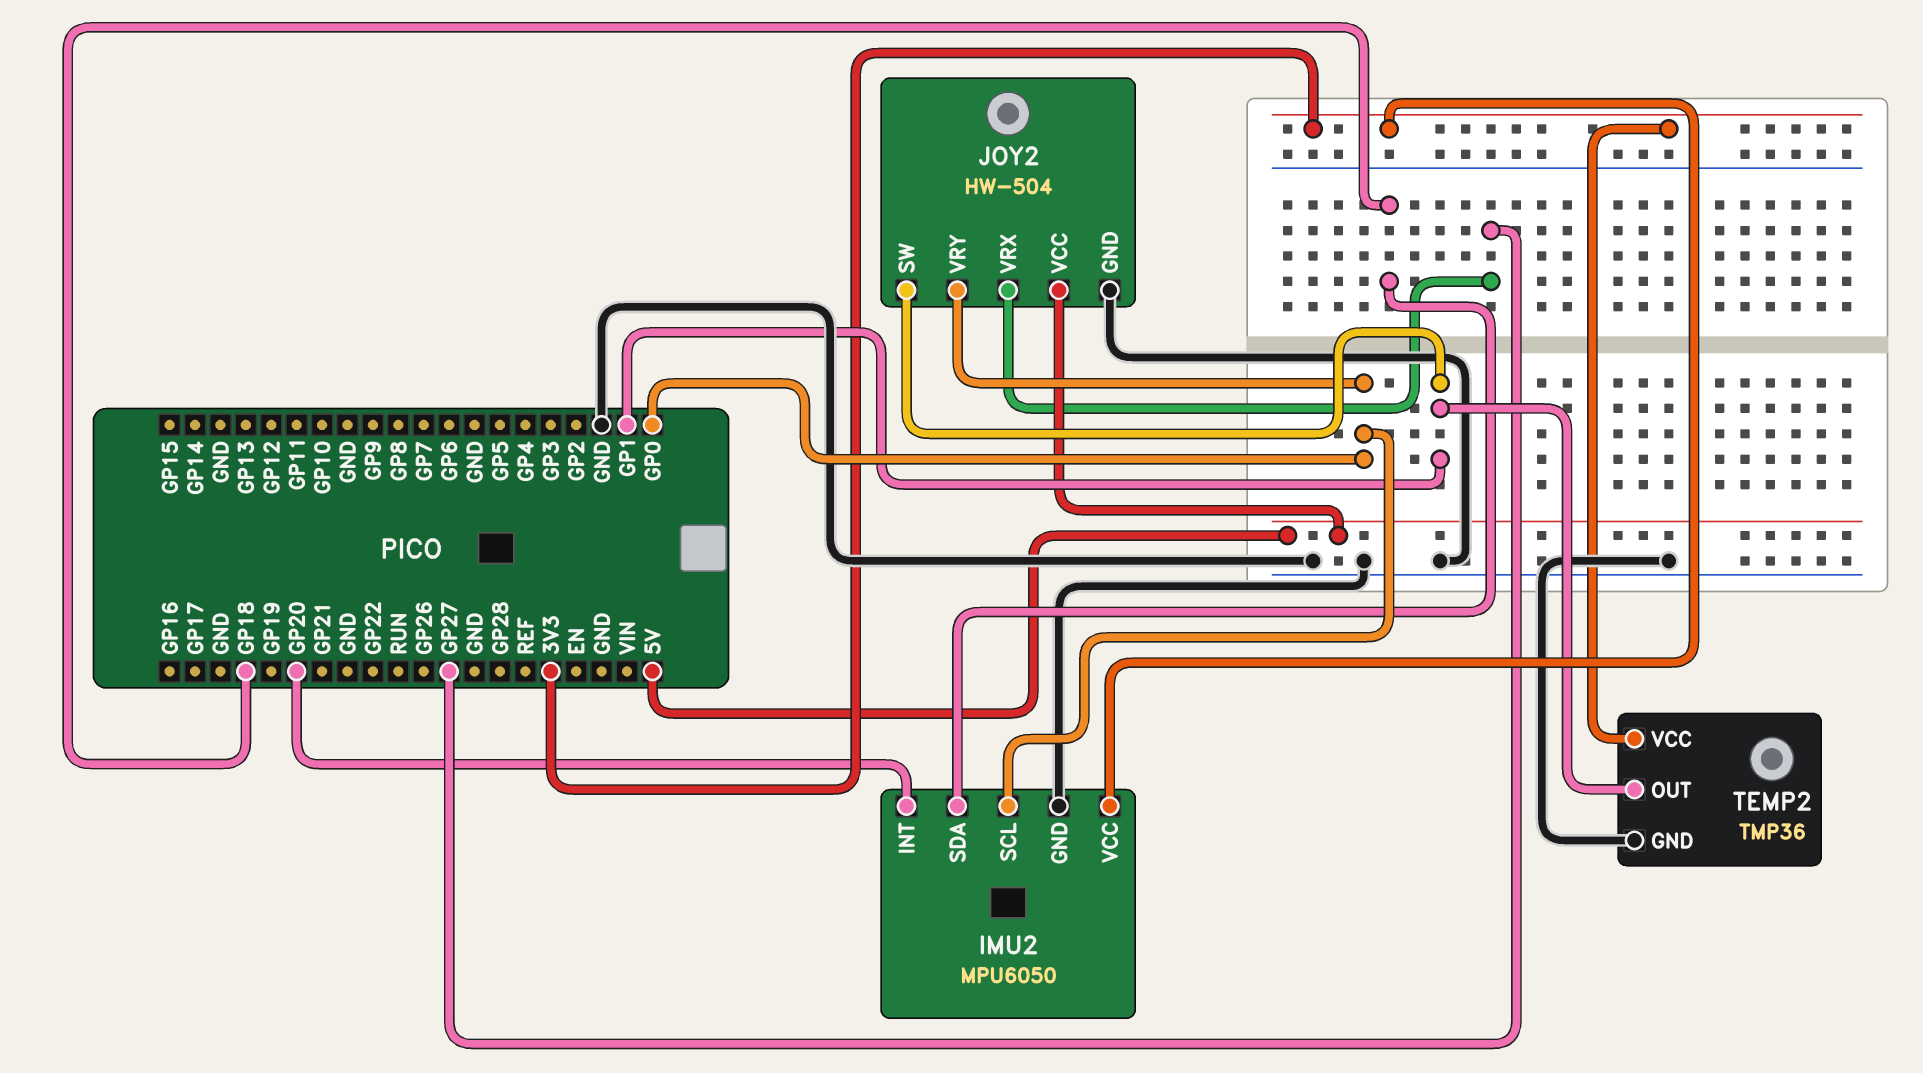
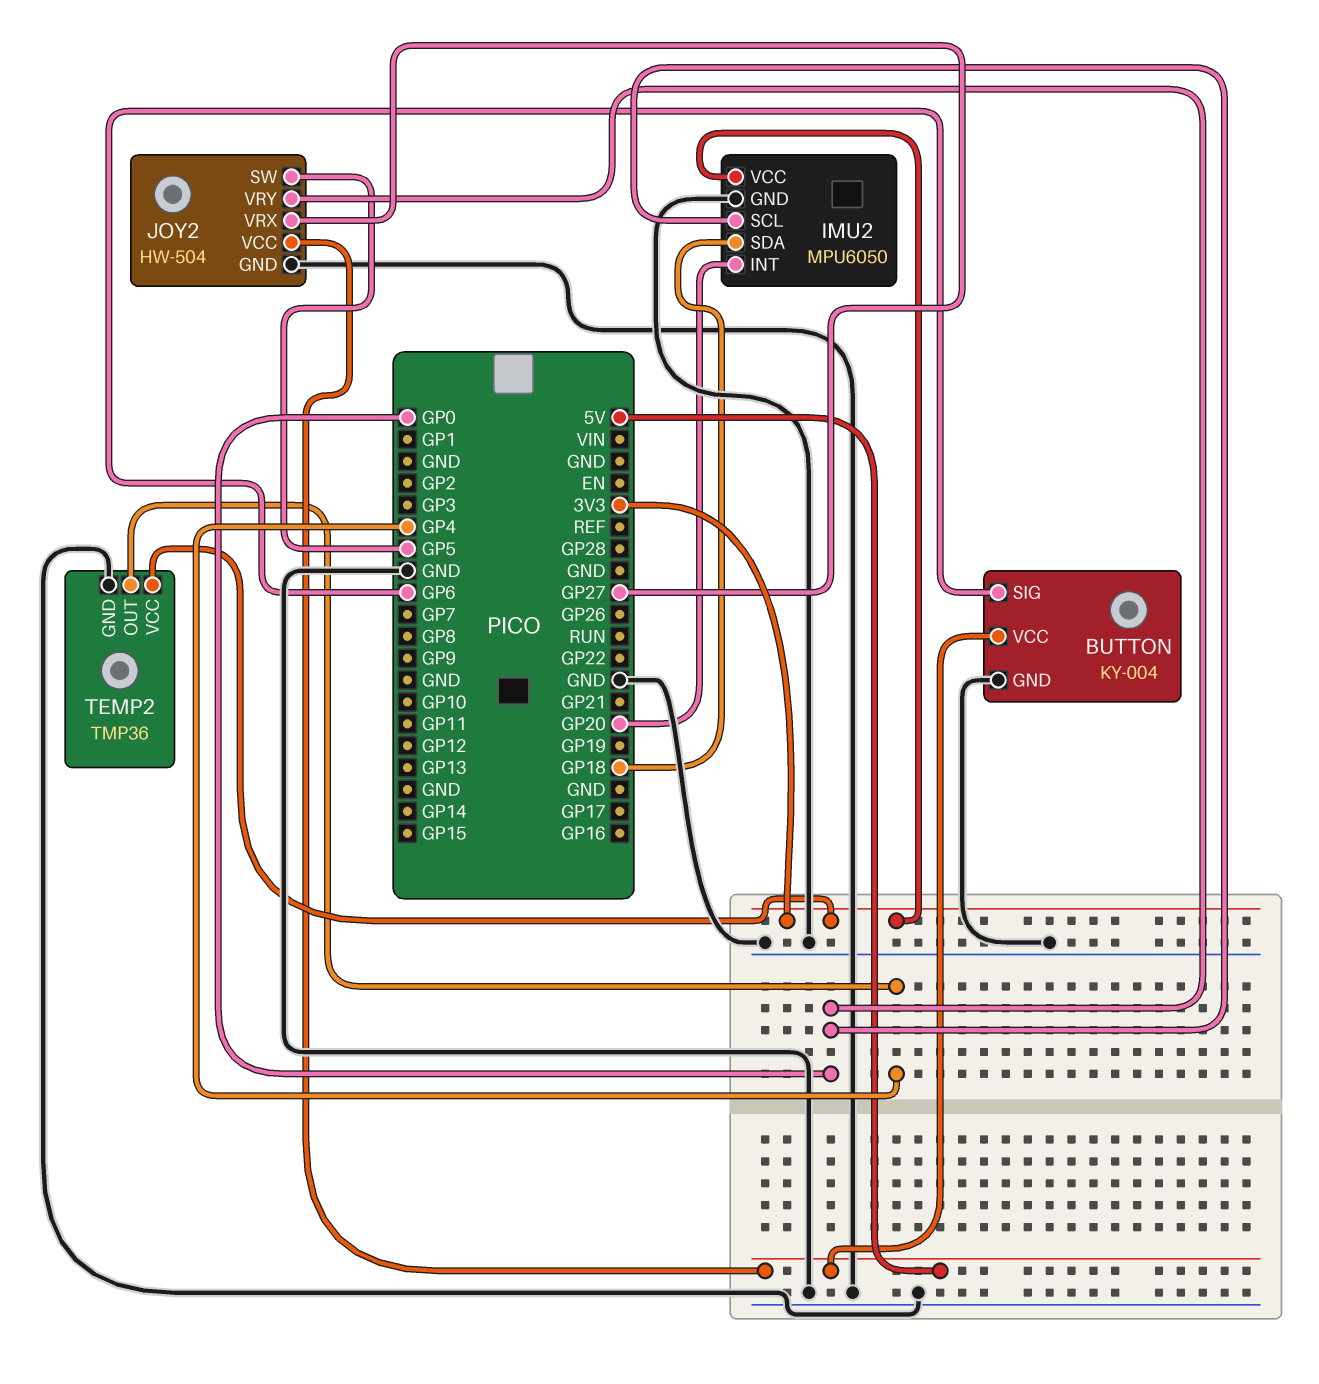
BUTTON: none -> KY-004
BUTTON pin GND: none -> GND
BUTTON pin SIG: none -> GP6
BUTTON pin VCC: none -> 5V
JOY2 pin SW: GP1 -> GP5
TEMP2 pin OUT: GP1 -> GP4

